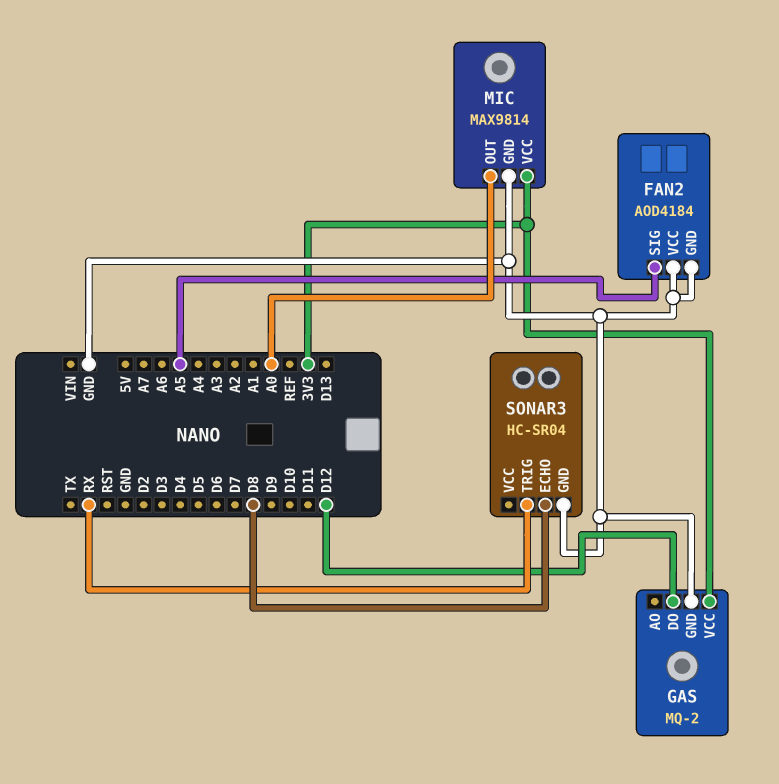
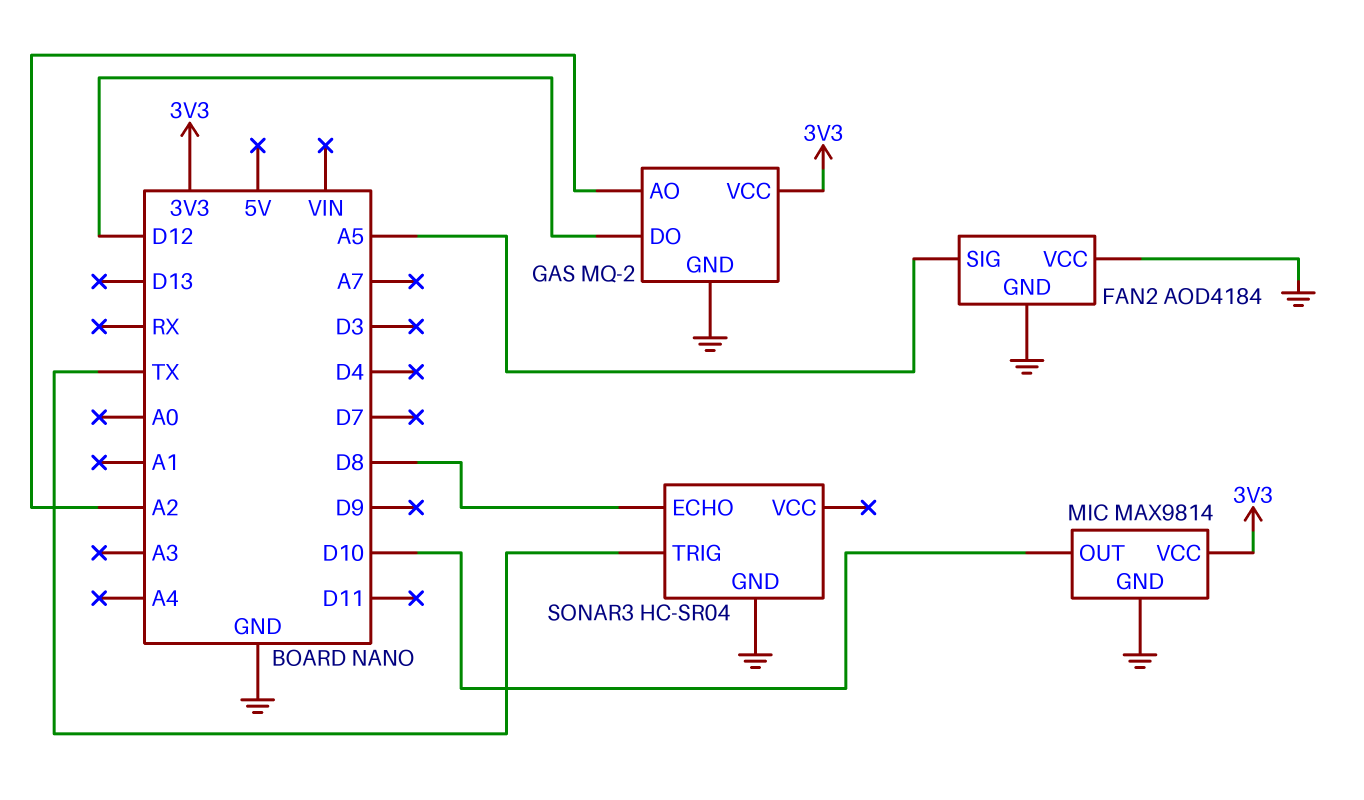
GAS pin AO: none -> A2
MIC pin OUT: A0 -> D10
SONAR3 pin TRIG: RX -> TX

